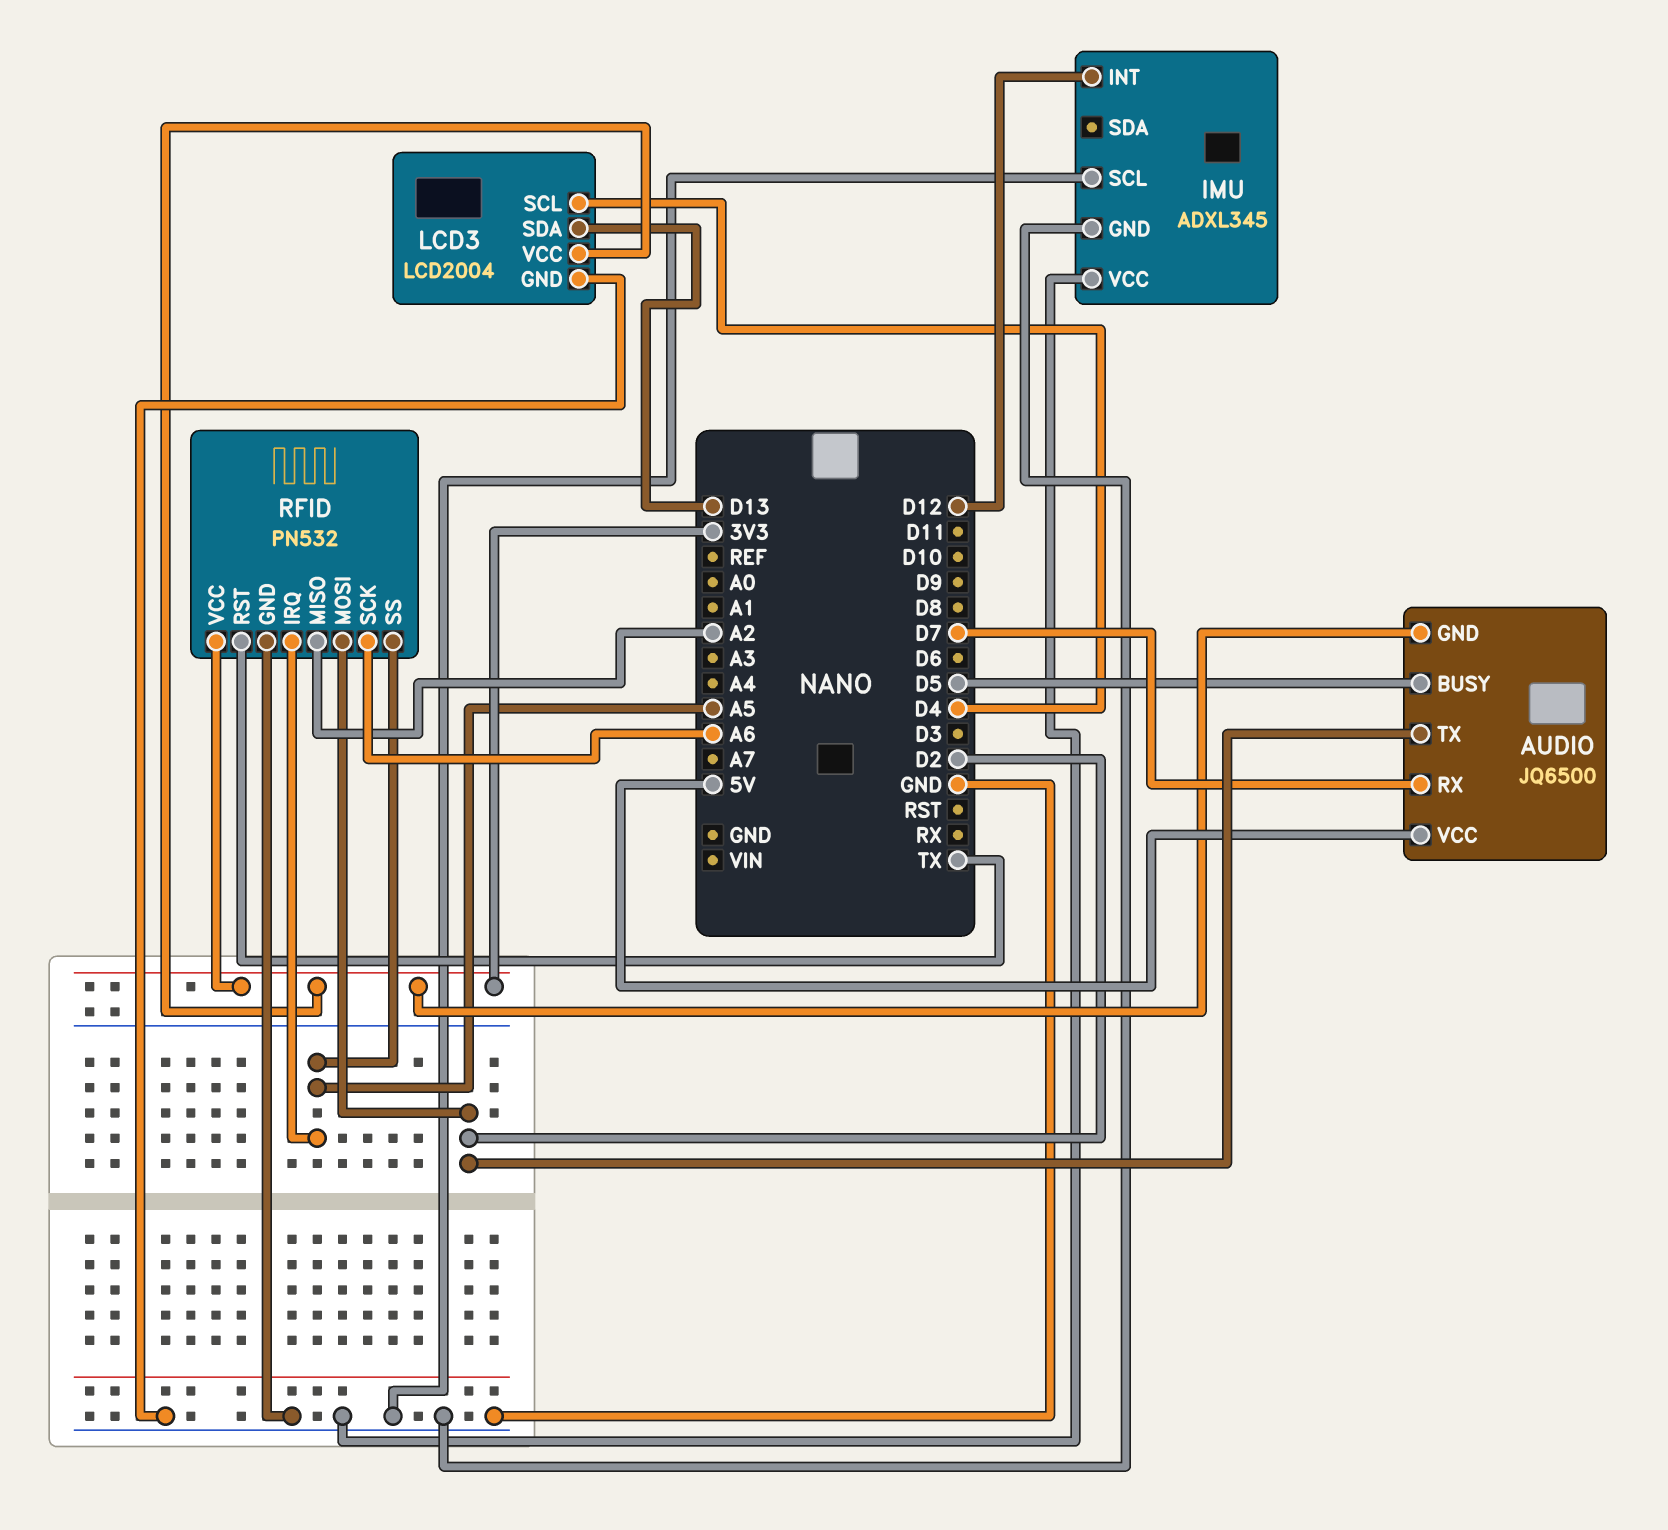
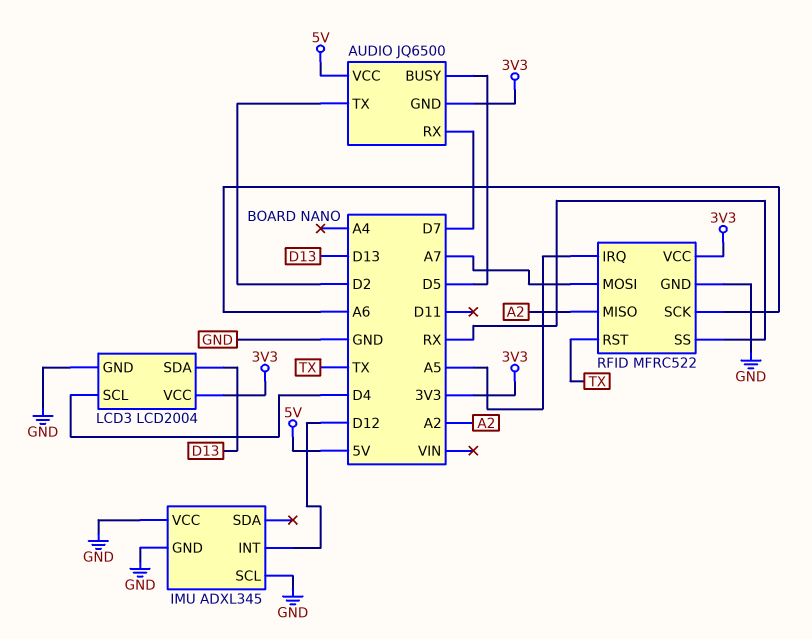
RFID: PN532 -> MFRC522
RFID pin MOSI: D2 -> A7
RFID pin SS: A5 -> RX

